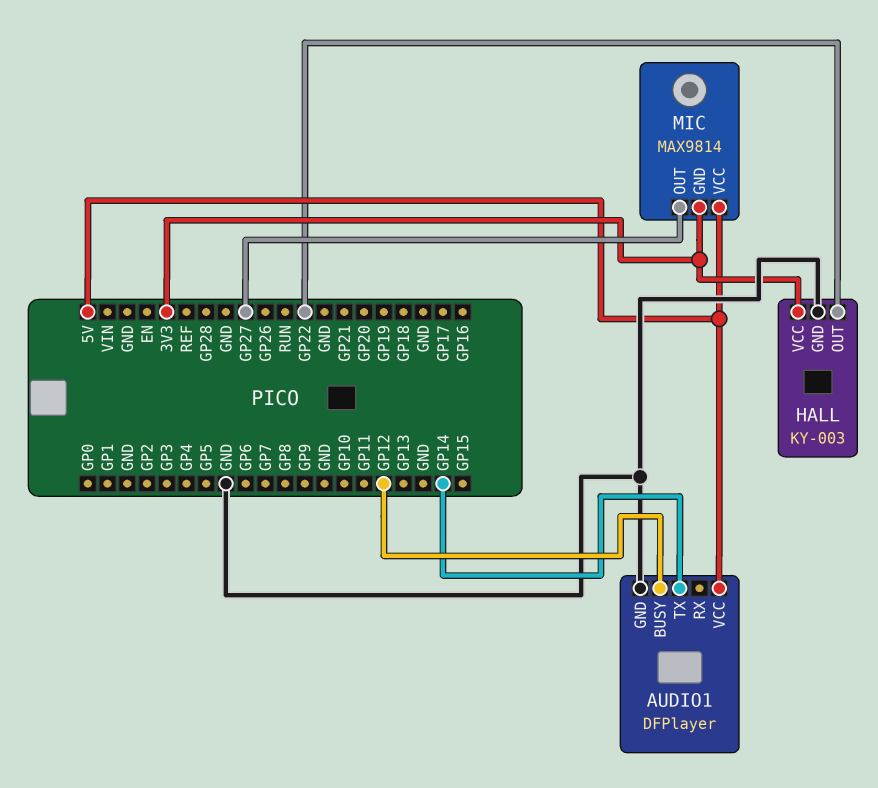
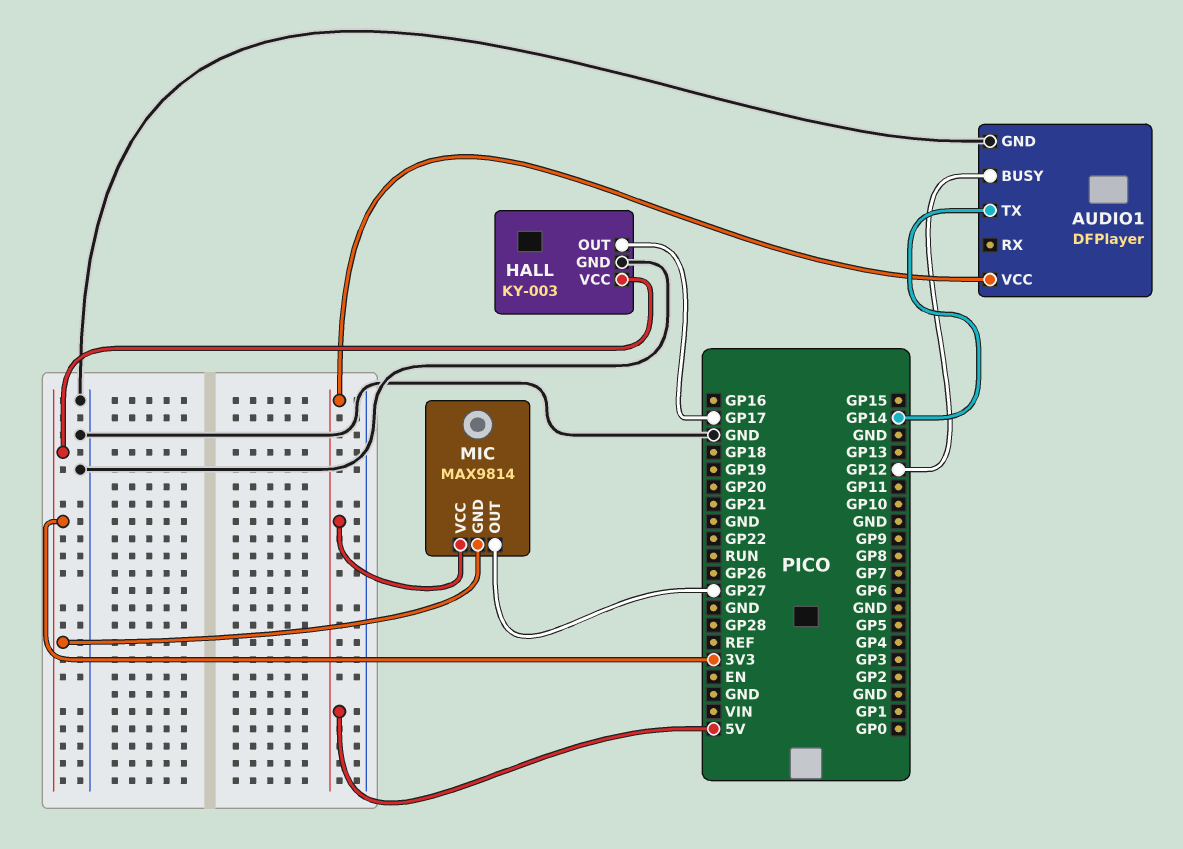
HALL pin OUT: GP22 -> GP17

